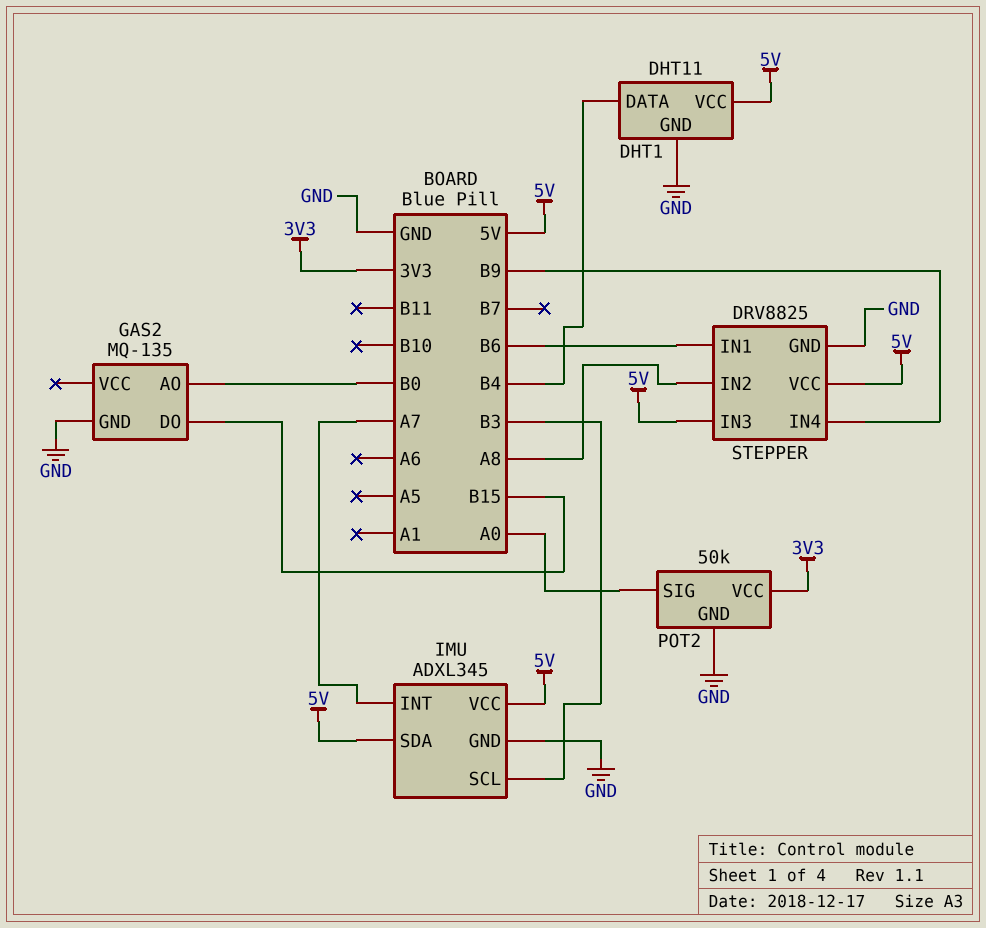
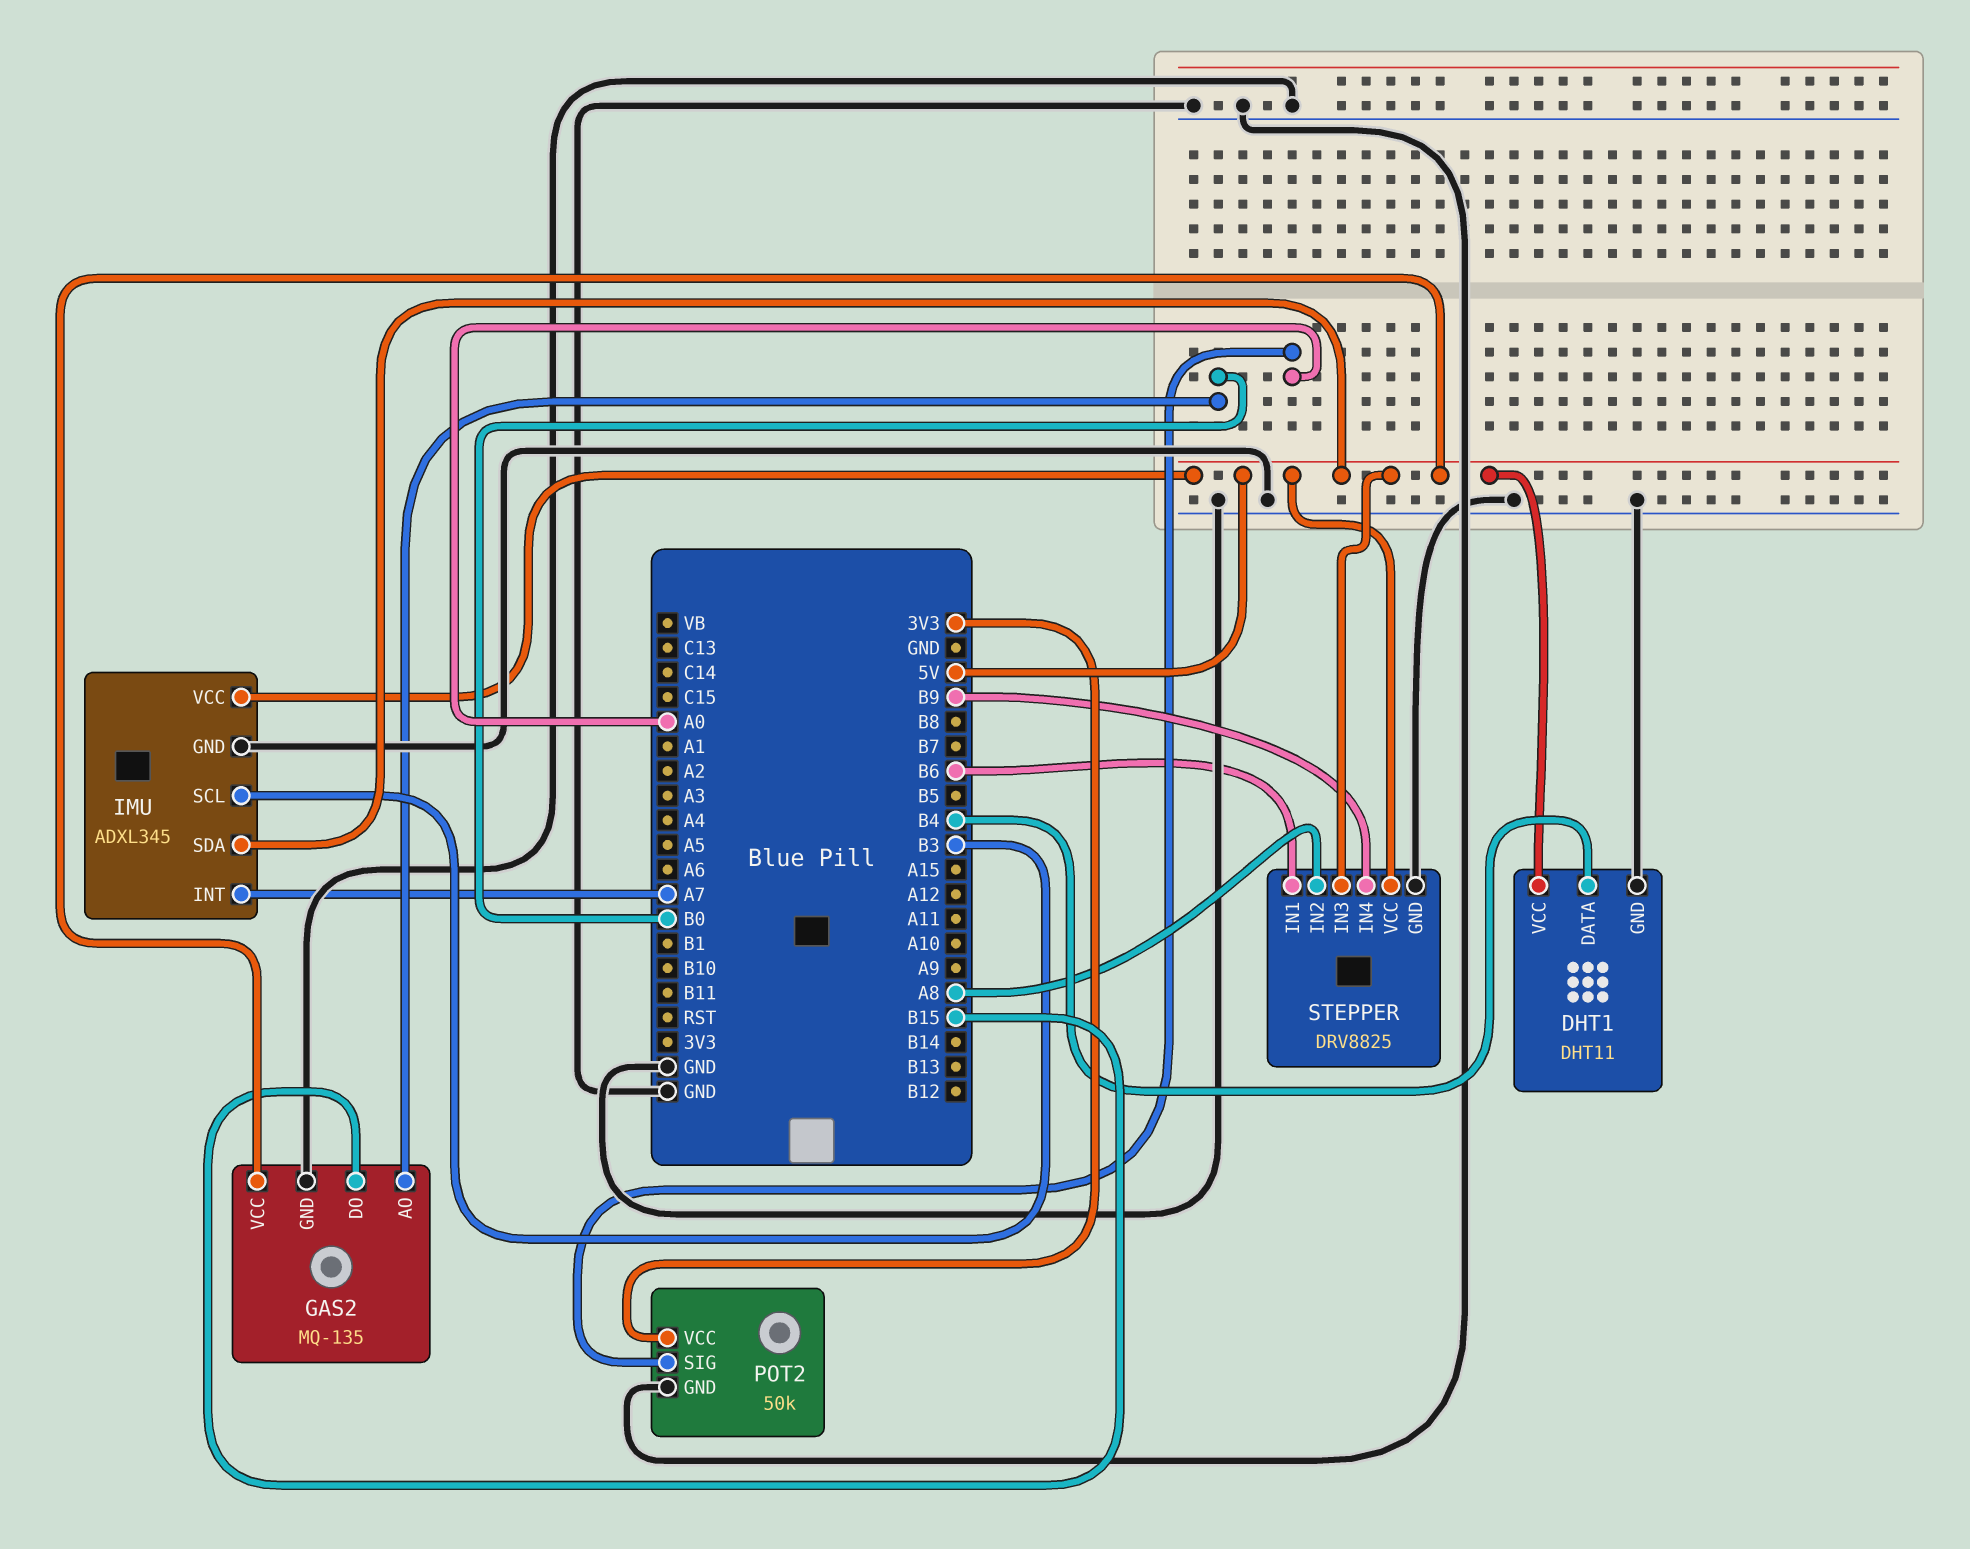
GAS2 pin VCC: none -> 5V

